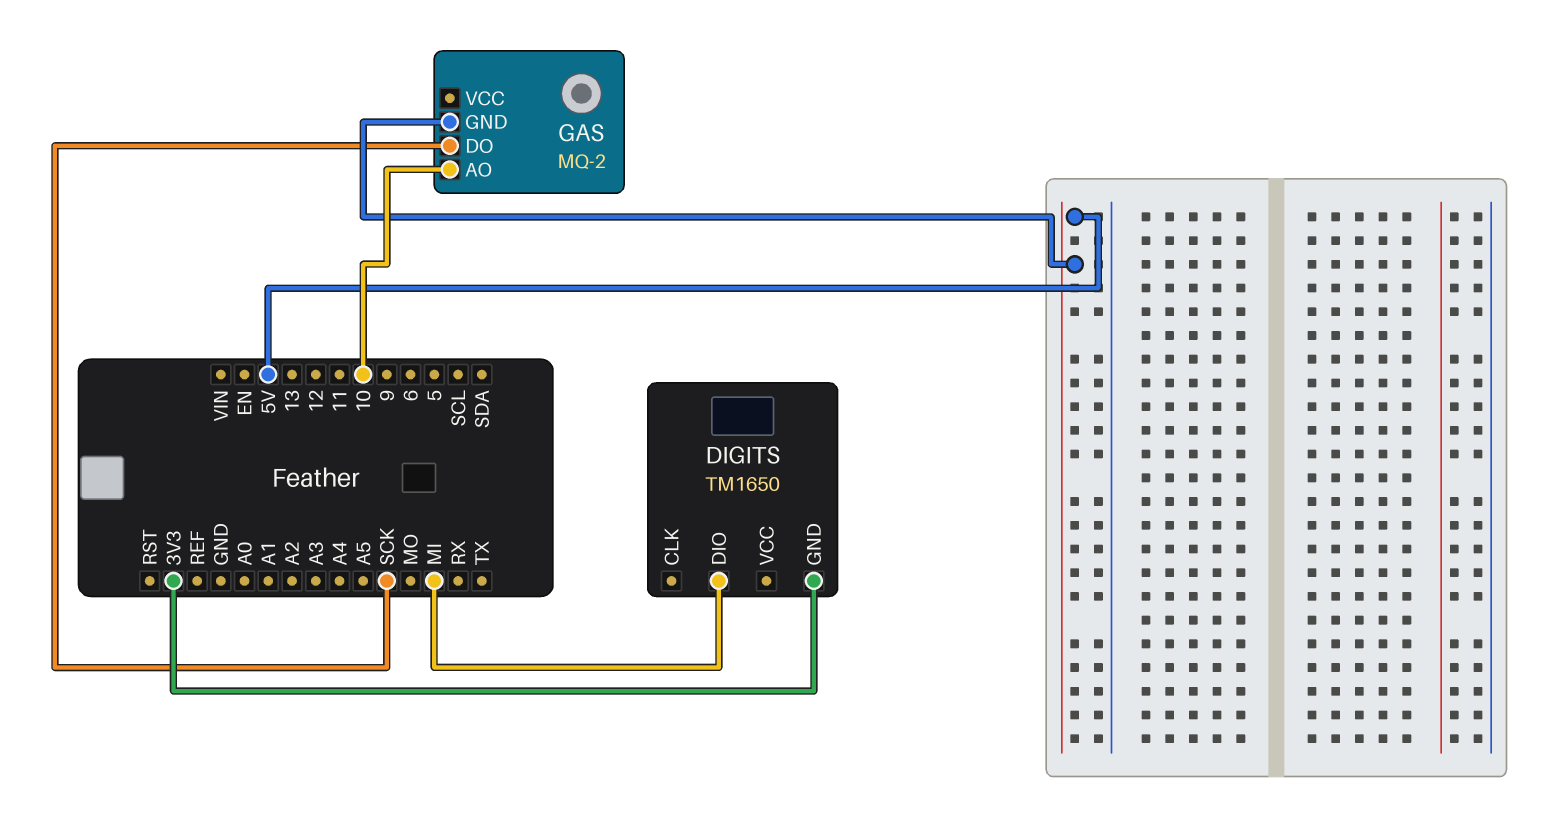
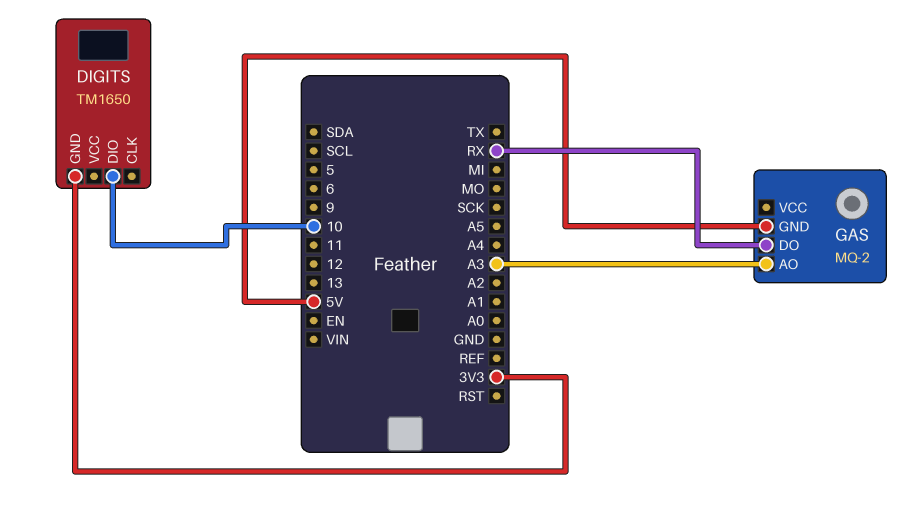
DIGITS pin DIO: MI -> 10
GAS pin AO: 10 -> A3
GAS pin DO: SCK -> RX

